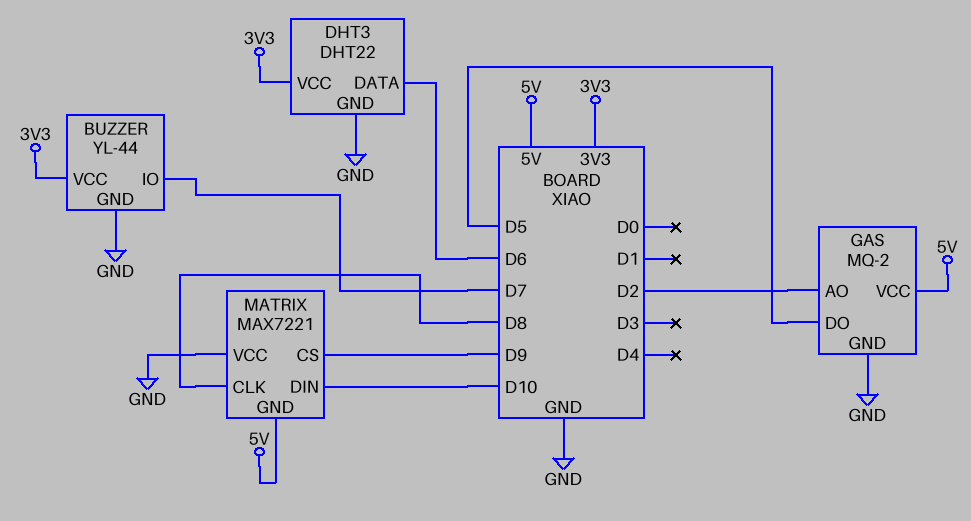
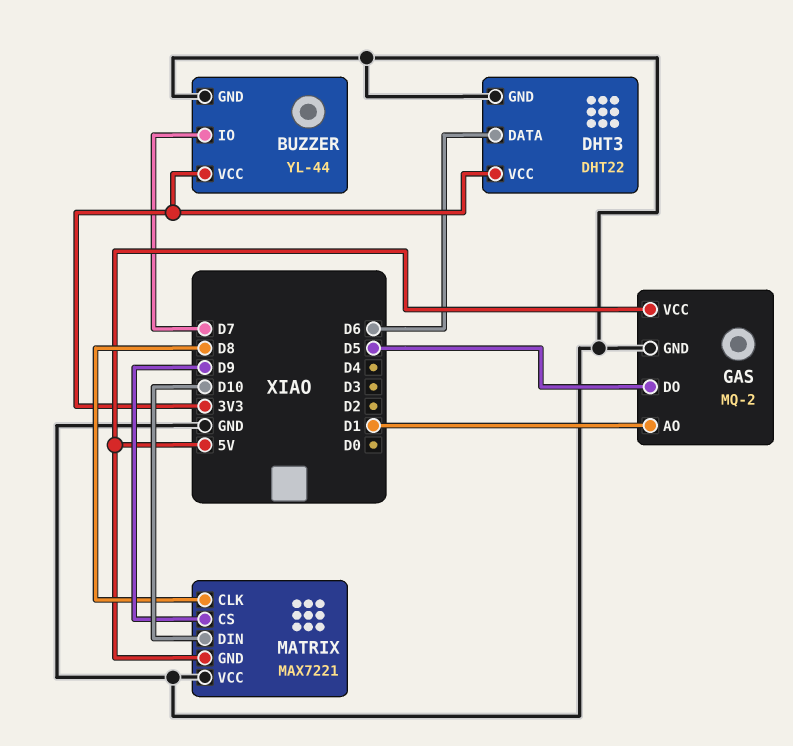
GAS pin AO: D2 -> D1

